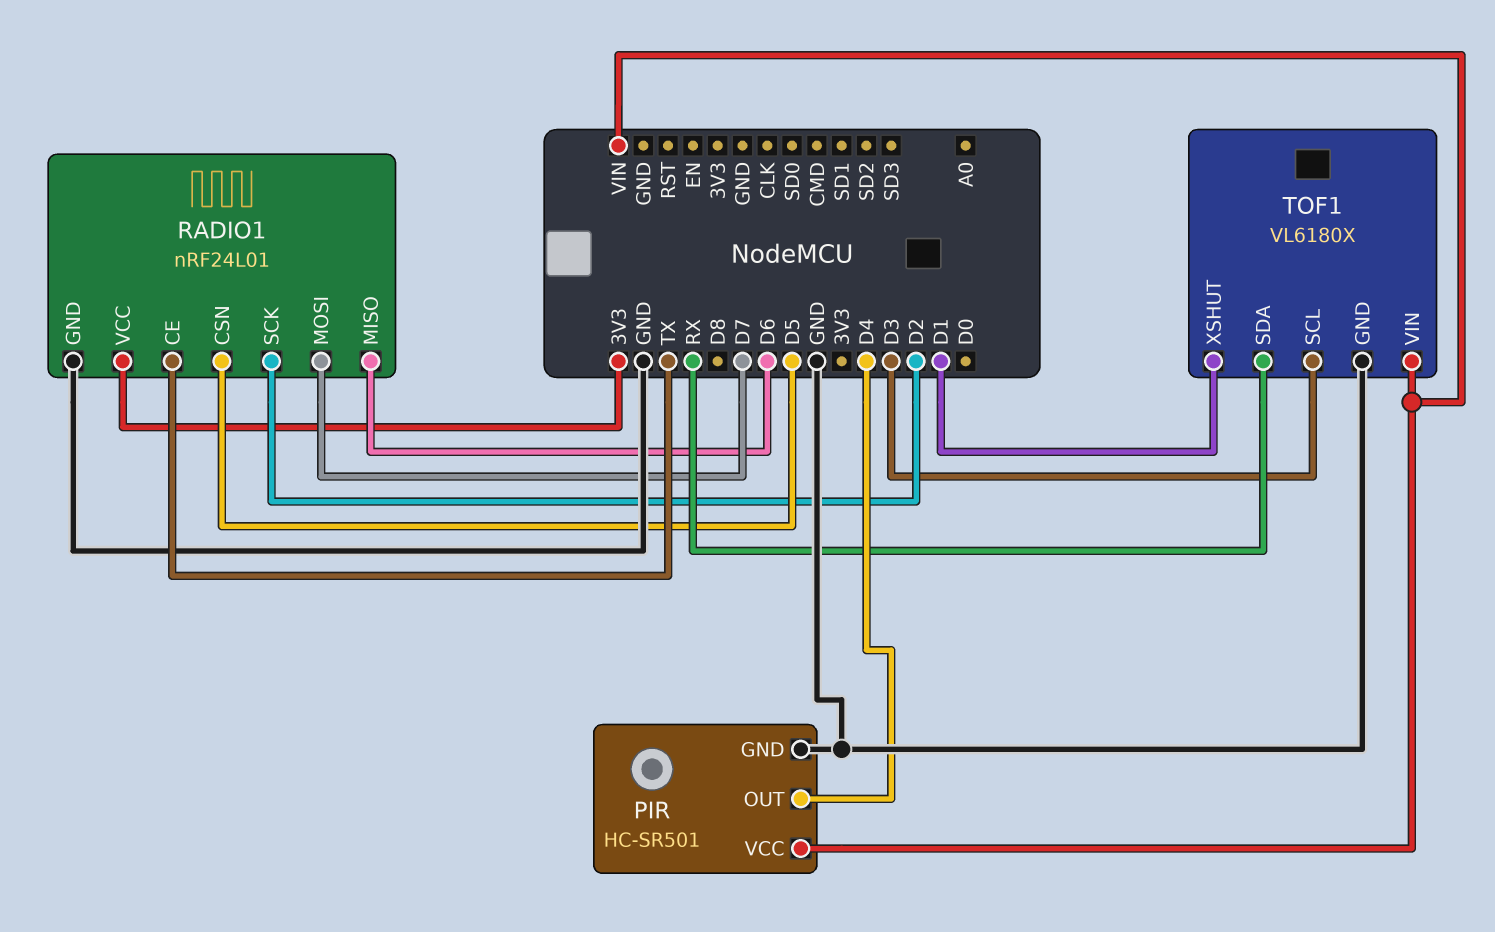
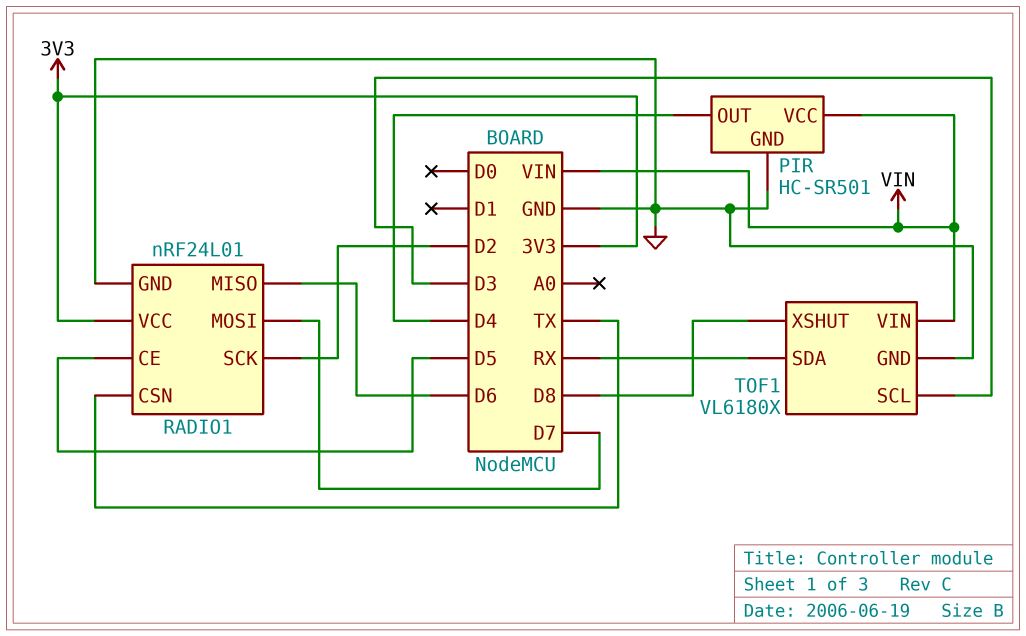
RADIO1 pin CE: TX -> D5
RADIO1 pin CSN: D5 -> TX
TOF1 pin XSHUT: D1 -> D8

